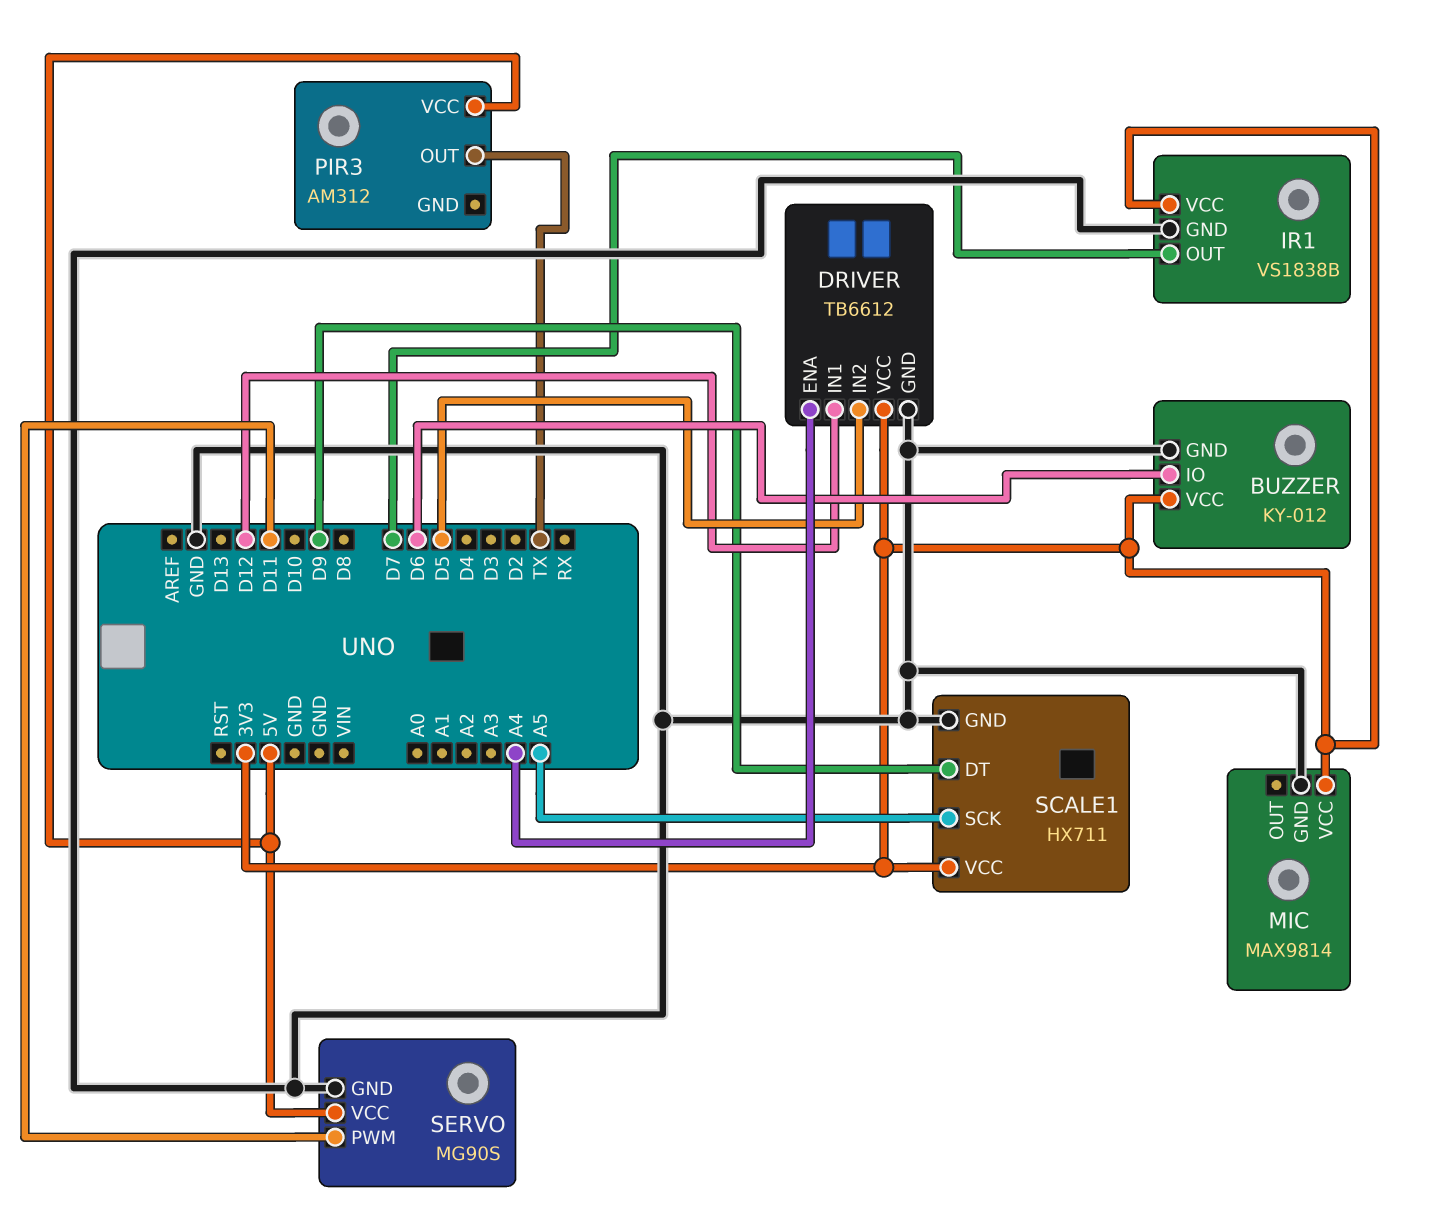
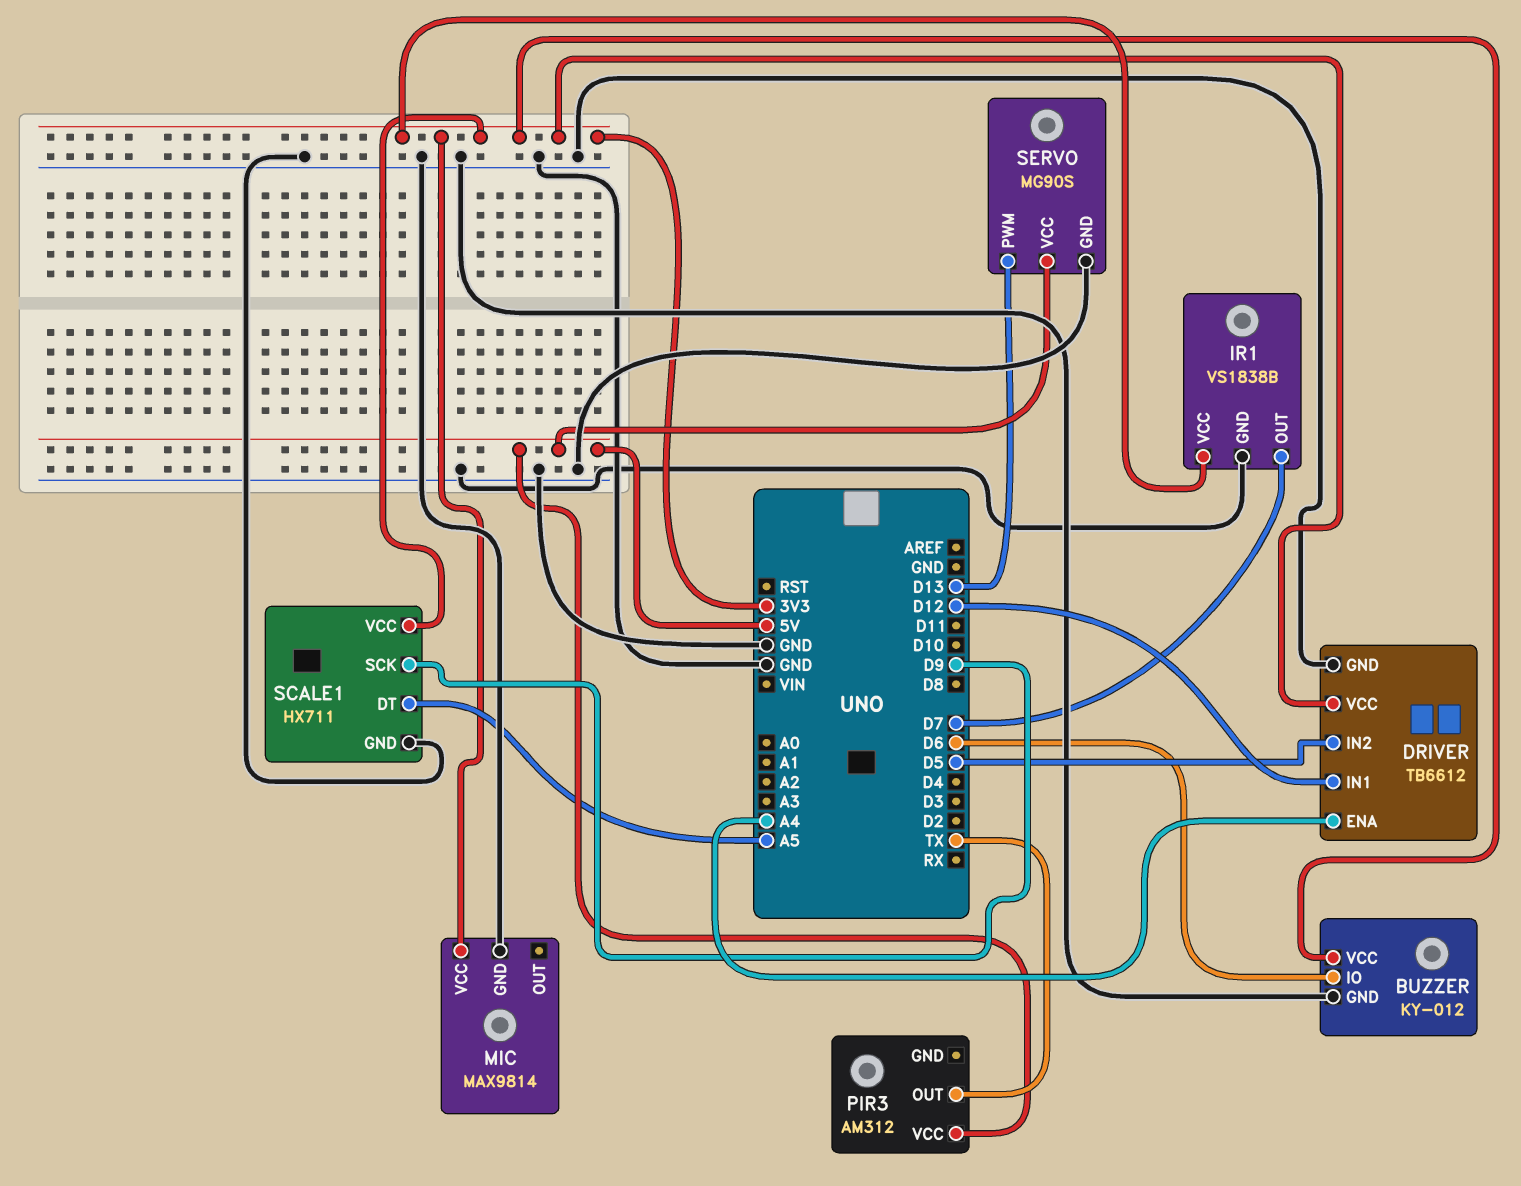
SCALE1 pin DT: D9 -> A5
SCALE1 pin SCK: A5 -> D9
SERVO pin PWM: D11 -> D13

